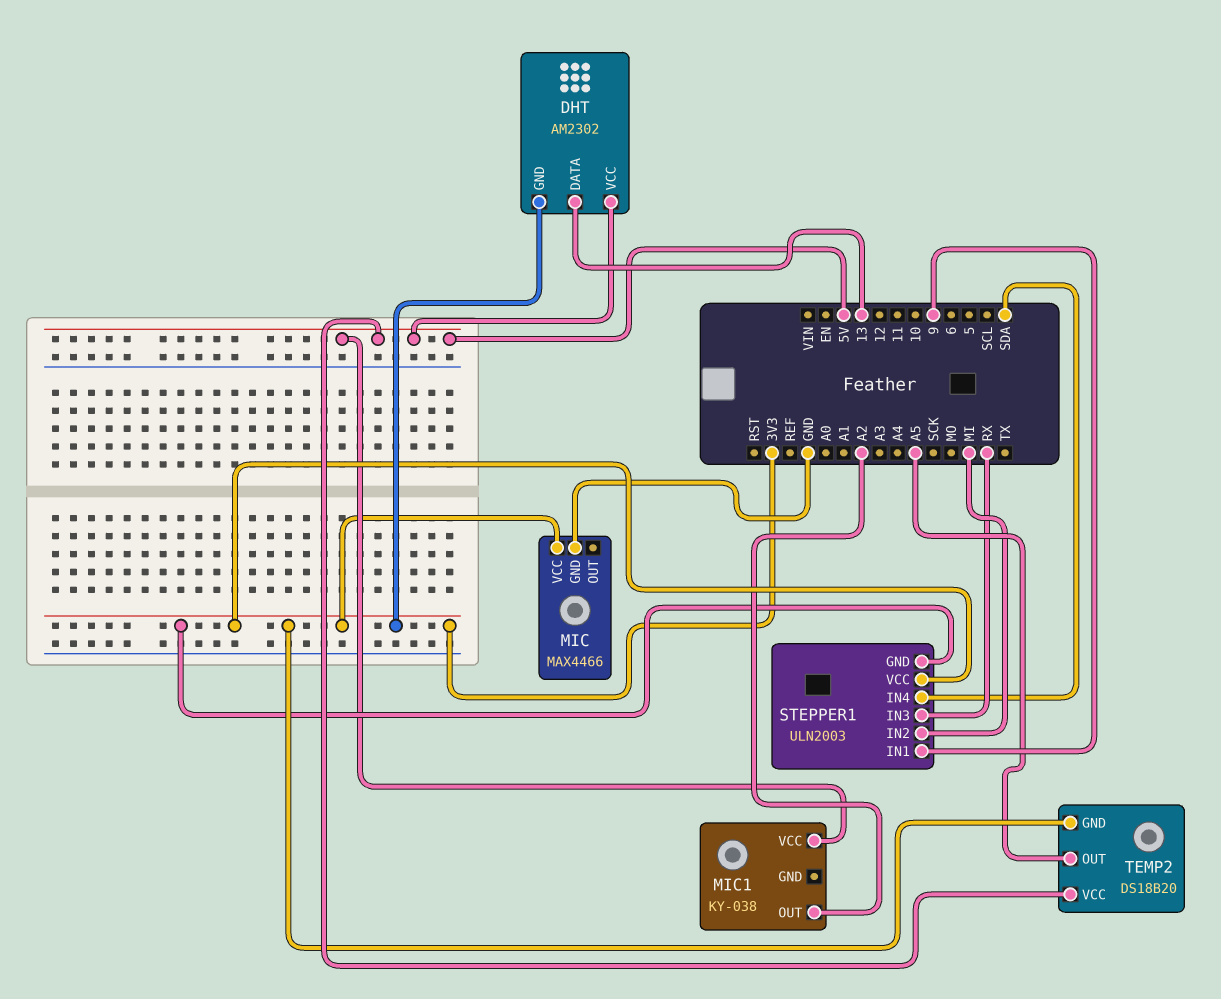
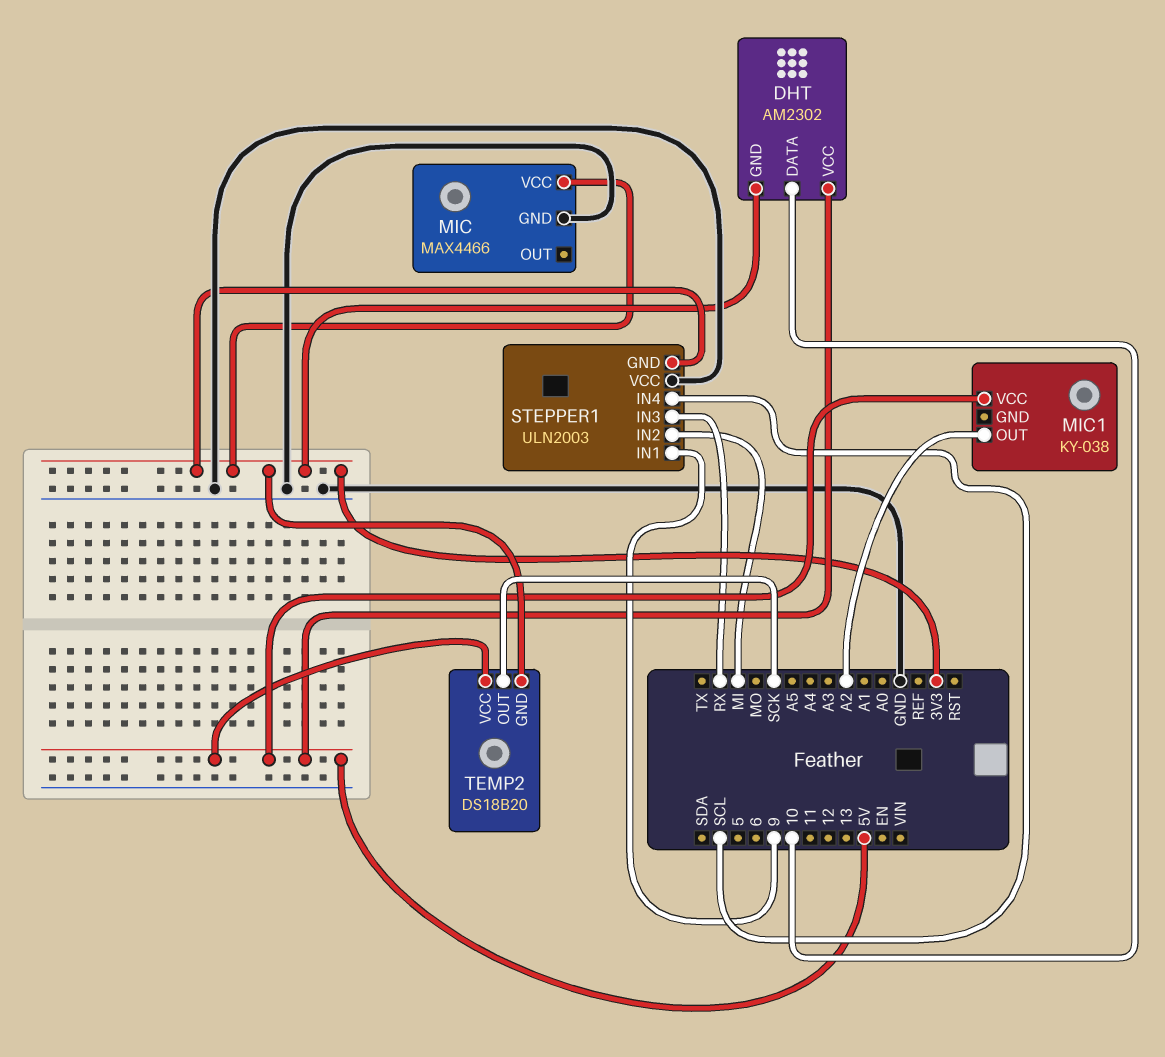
DHT pin DATA: 13 -> 10
STEPPER1 pin IN4: SDA -> SCL
STEPPER1 pin VCC: 3V3 -> GND
TEMP2 pin OUT: A5 -> SCK

